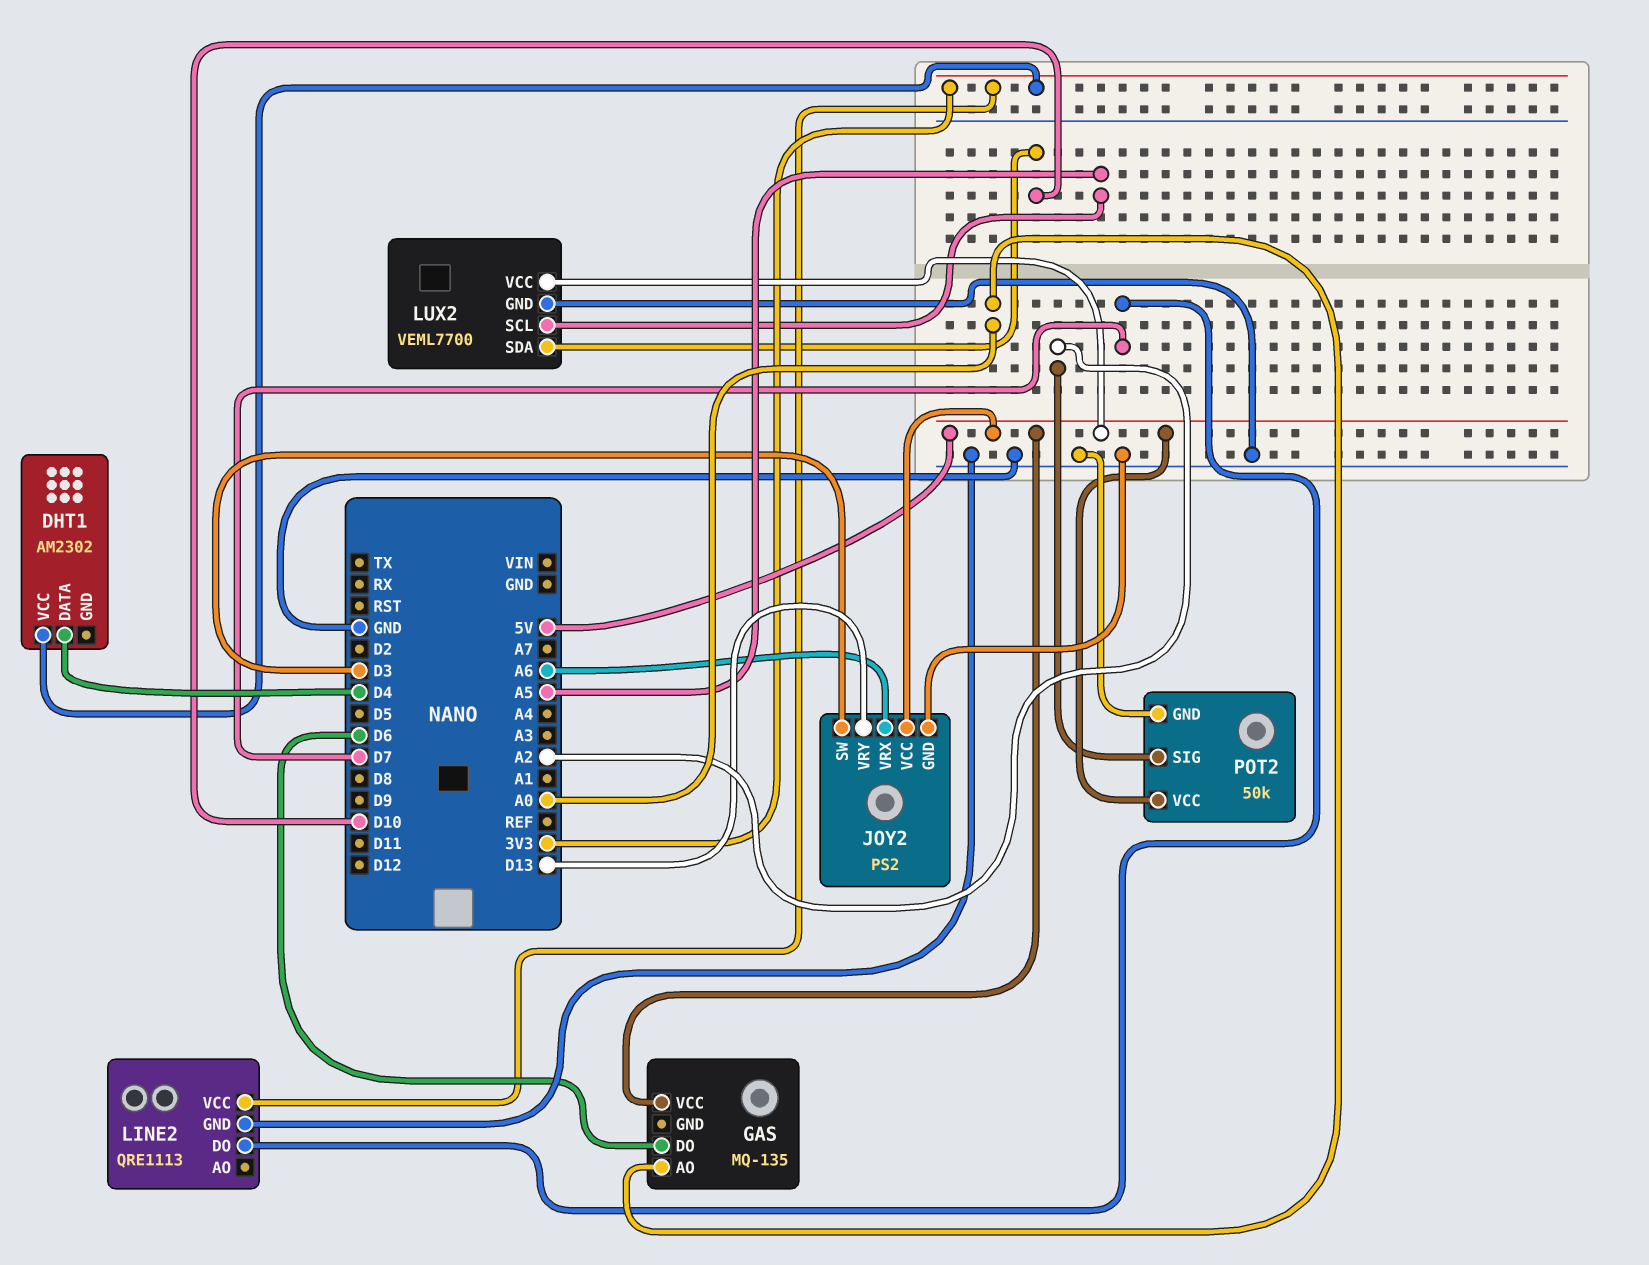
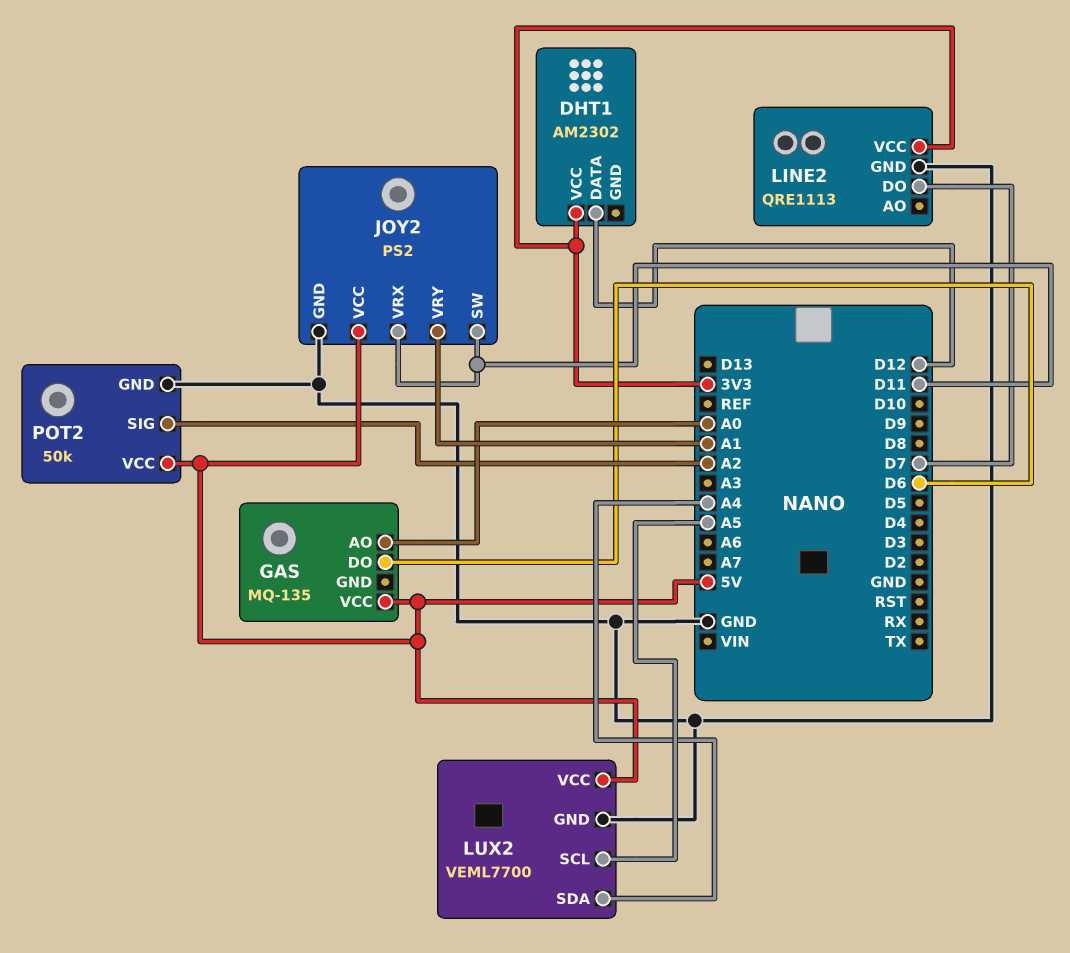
DHT1 pin DATA: D4 -> D12
JOY2 pin SW: D3 -> D11
JOY2 pin VRX: A6 -> D11
JOY2 pin VRY: D13 -> A1
LUX2 pin SDA: D10 -> A4

